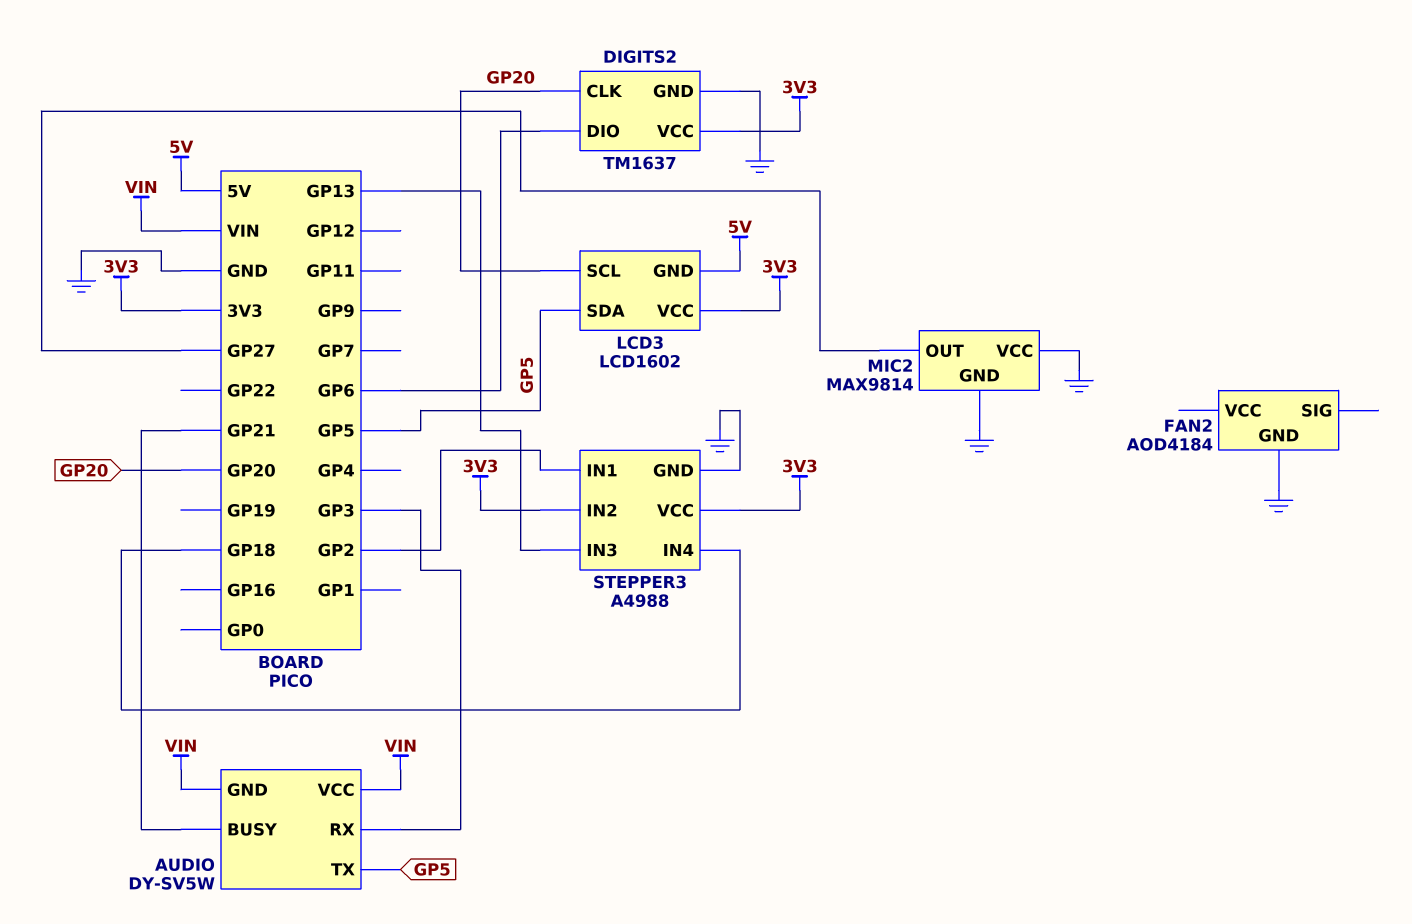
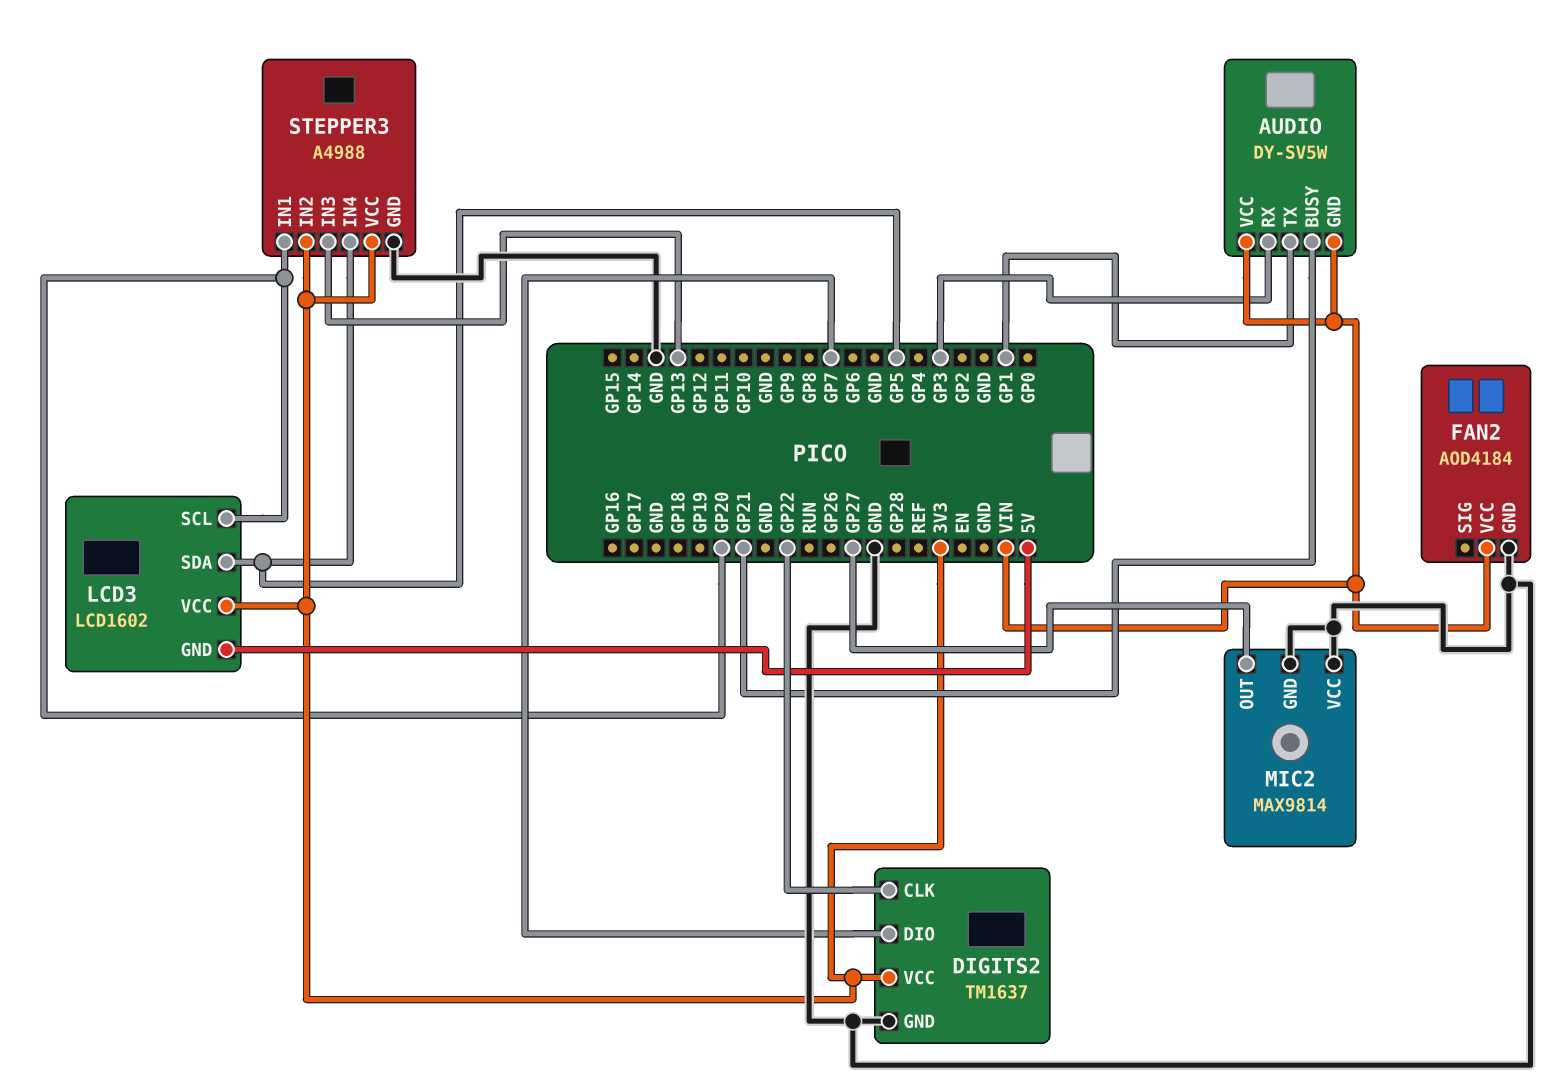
AUDIO pin TX: GP5 -> GP1
DIGITS2 pin CLK: GP20 -> GP22
DIGITS2 pin DIO: GP6 -> GP7
FAN2 pin VCC: none -> VIN
STEPPER3 pin IN1: GP2 -> GP20
STEPPER3 pin IN4: GP18 -> GP5

